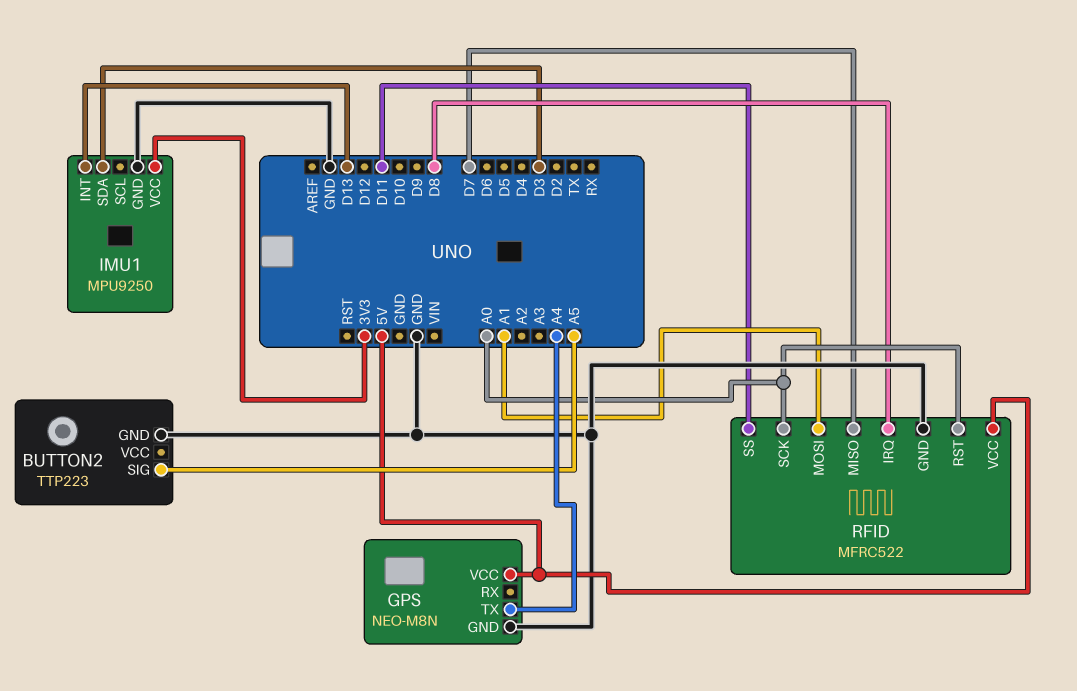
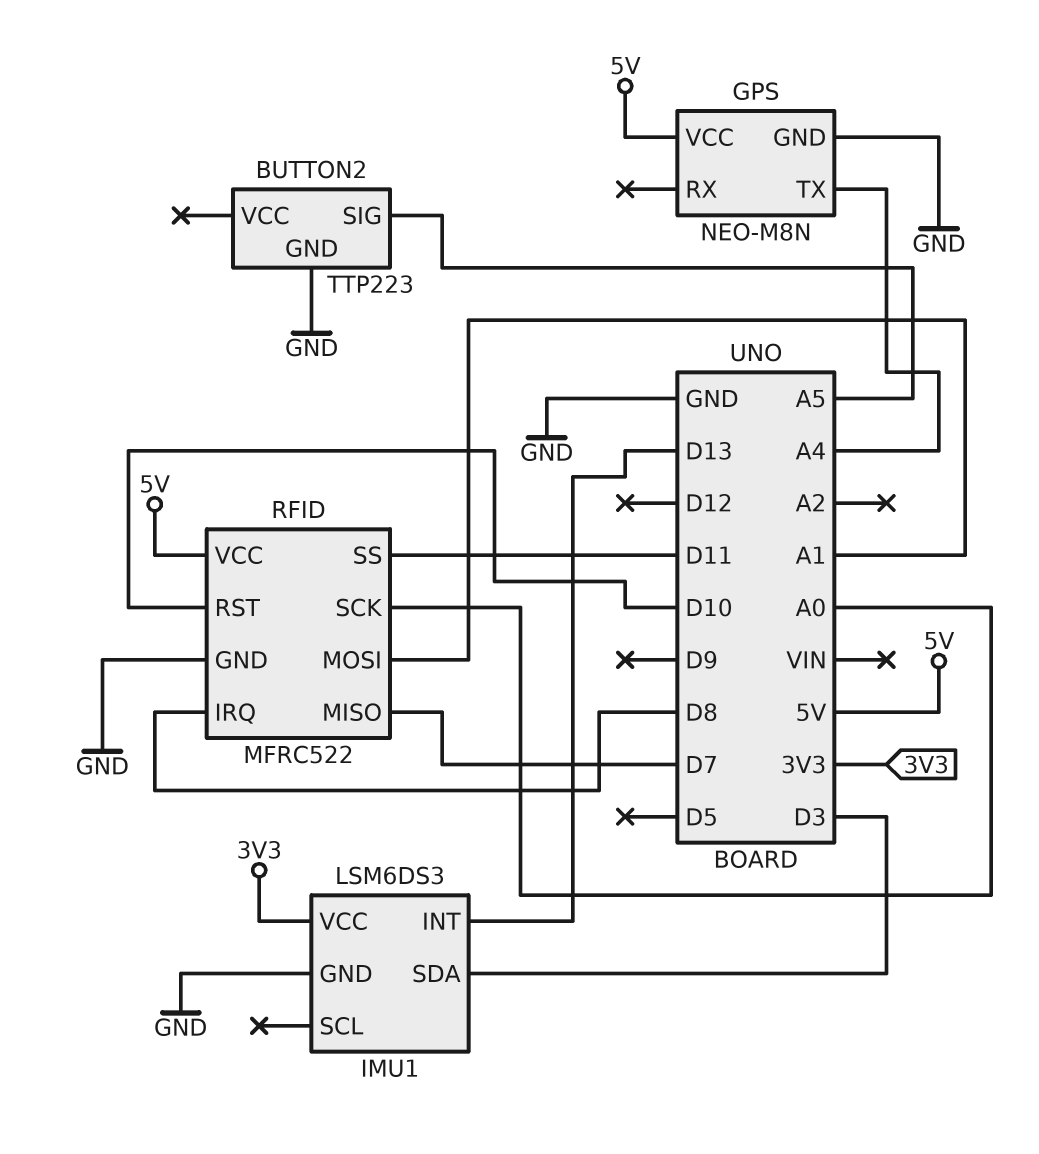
IMU1: MPU9250 -> LSM6DS3
RFID pin RST: A0 -> D10

